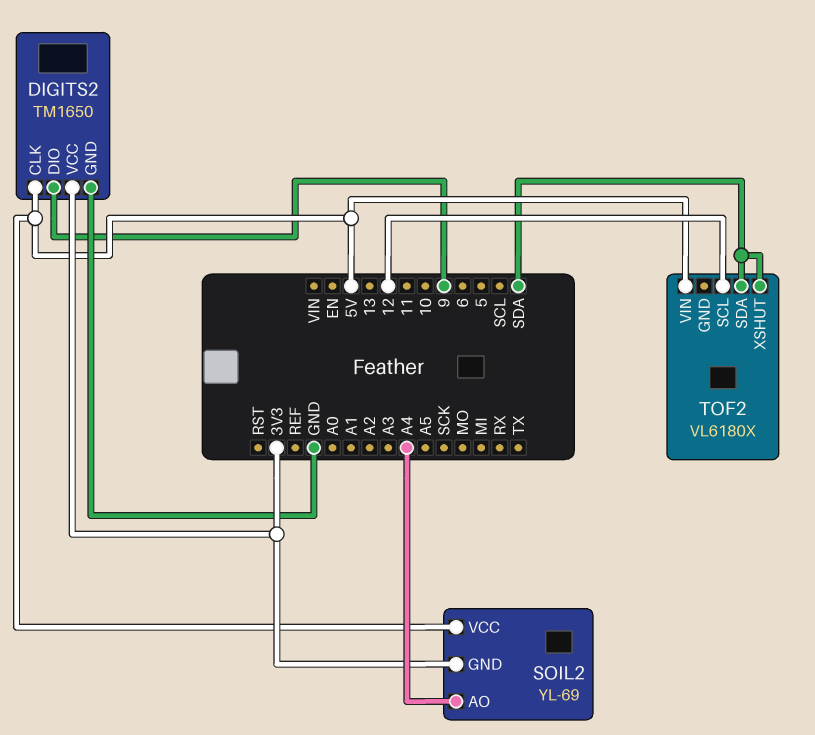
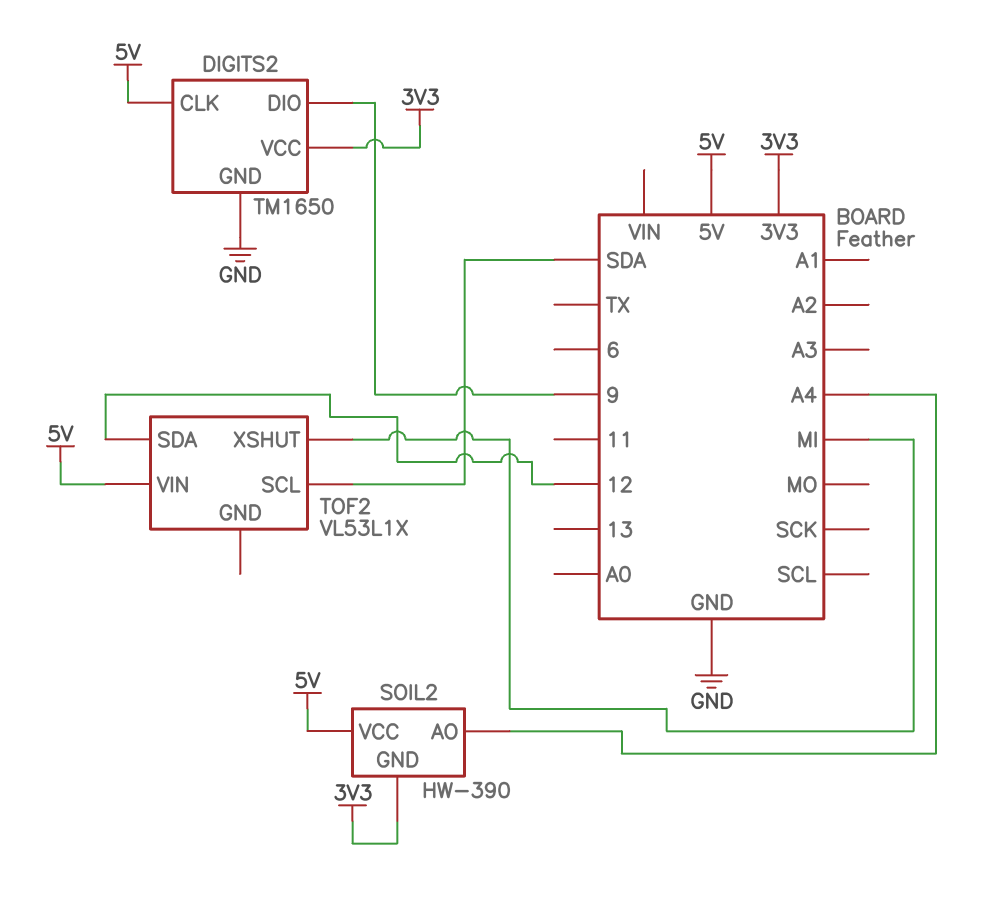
SOIL2: YL-69 -> HW-390
TOF2: VL6180X -> VL53L1X
TOF2 pin SCL: 12 -> SDA
TOF2 pin SDA: SDA -> 12
TOF2 pin XSHUT: SDA -> MI

